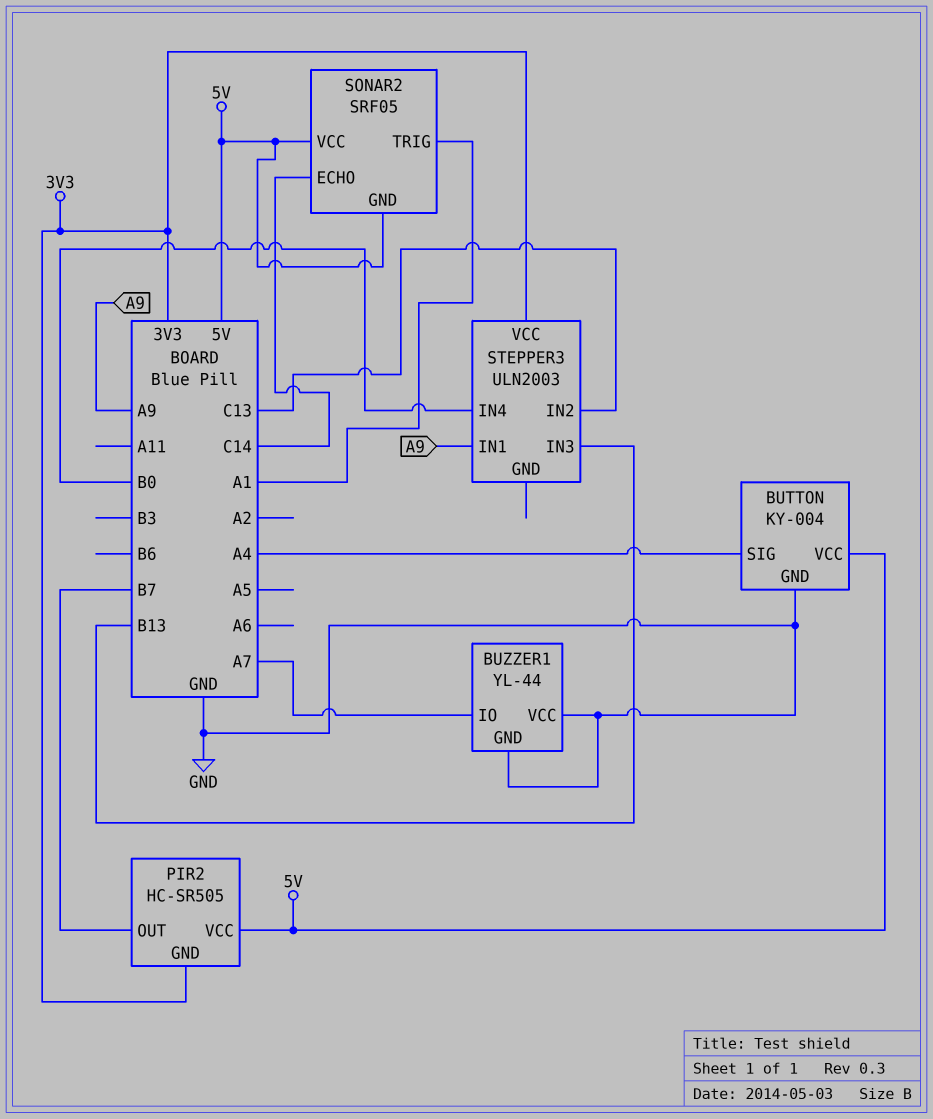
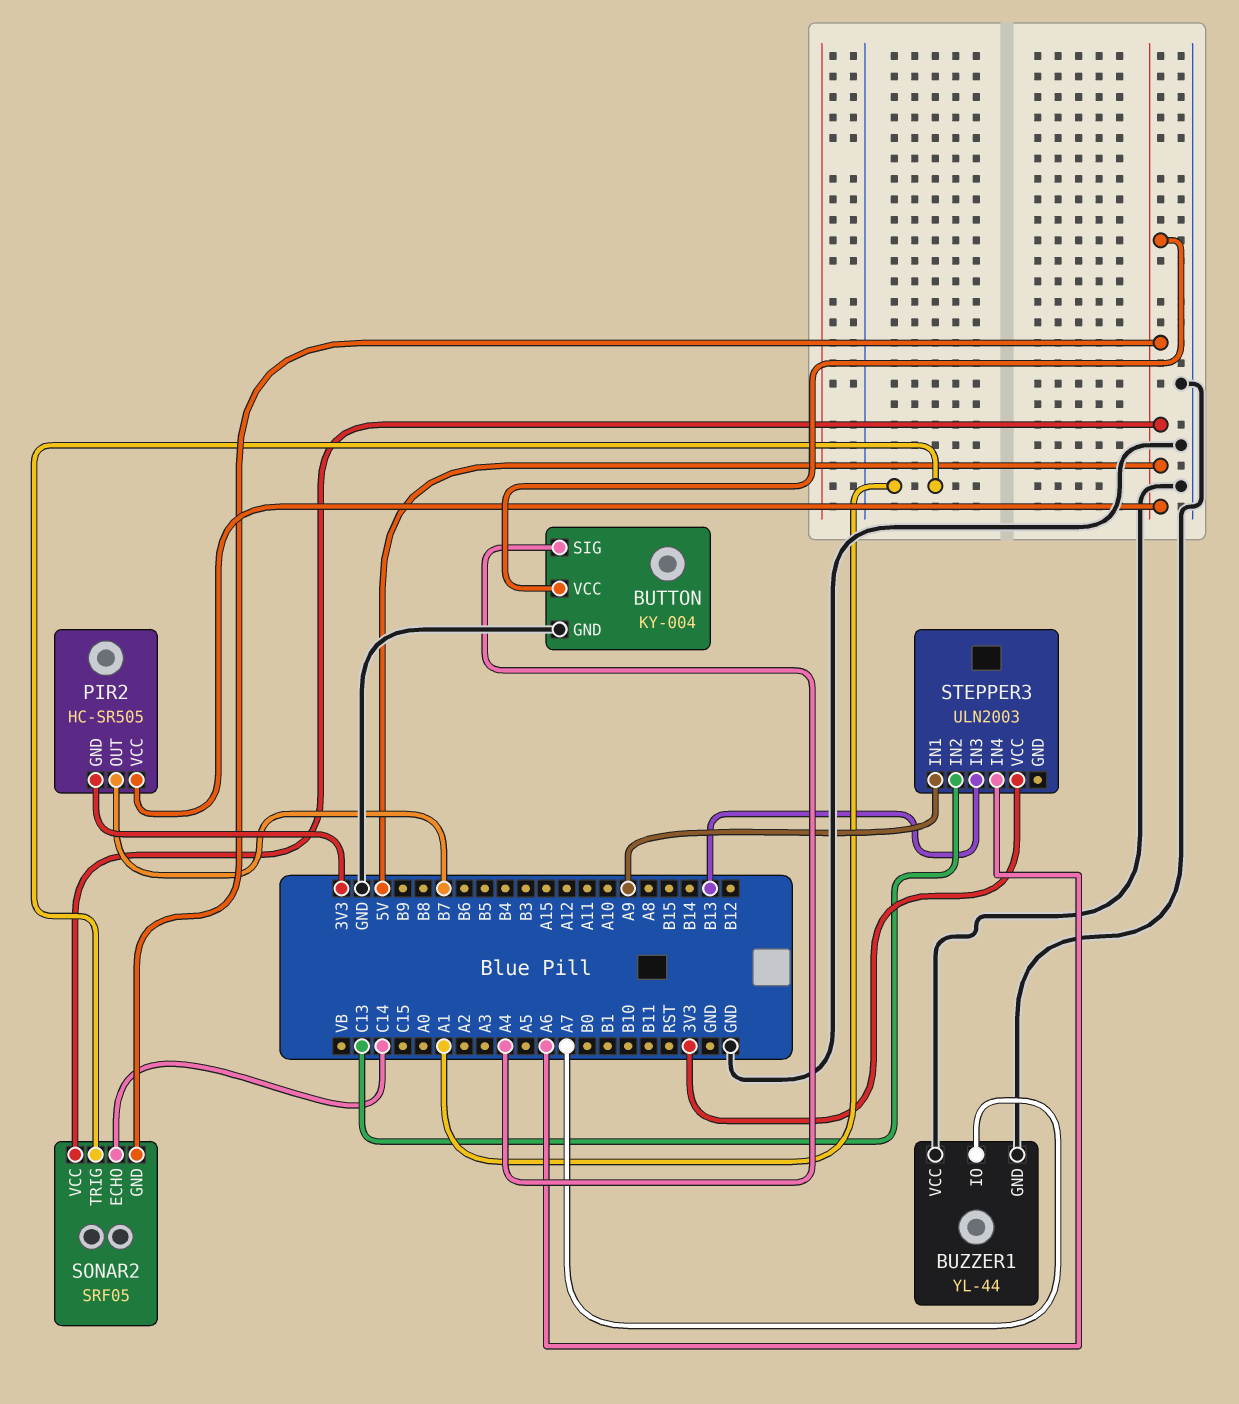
STEPPER3 pin IN4: B0 -> A6

